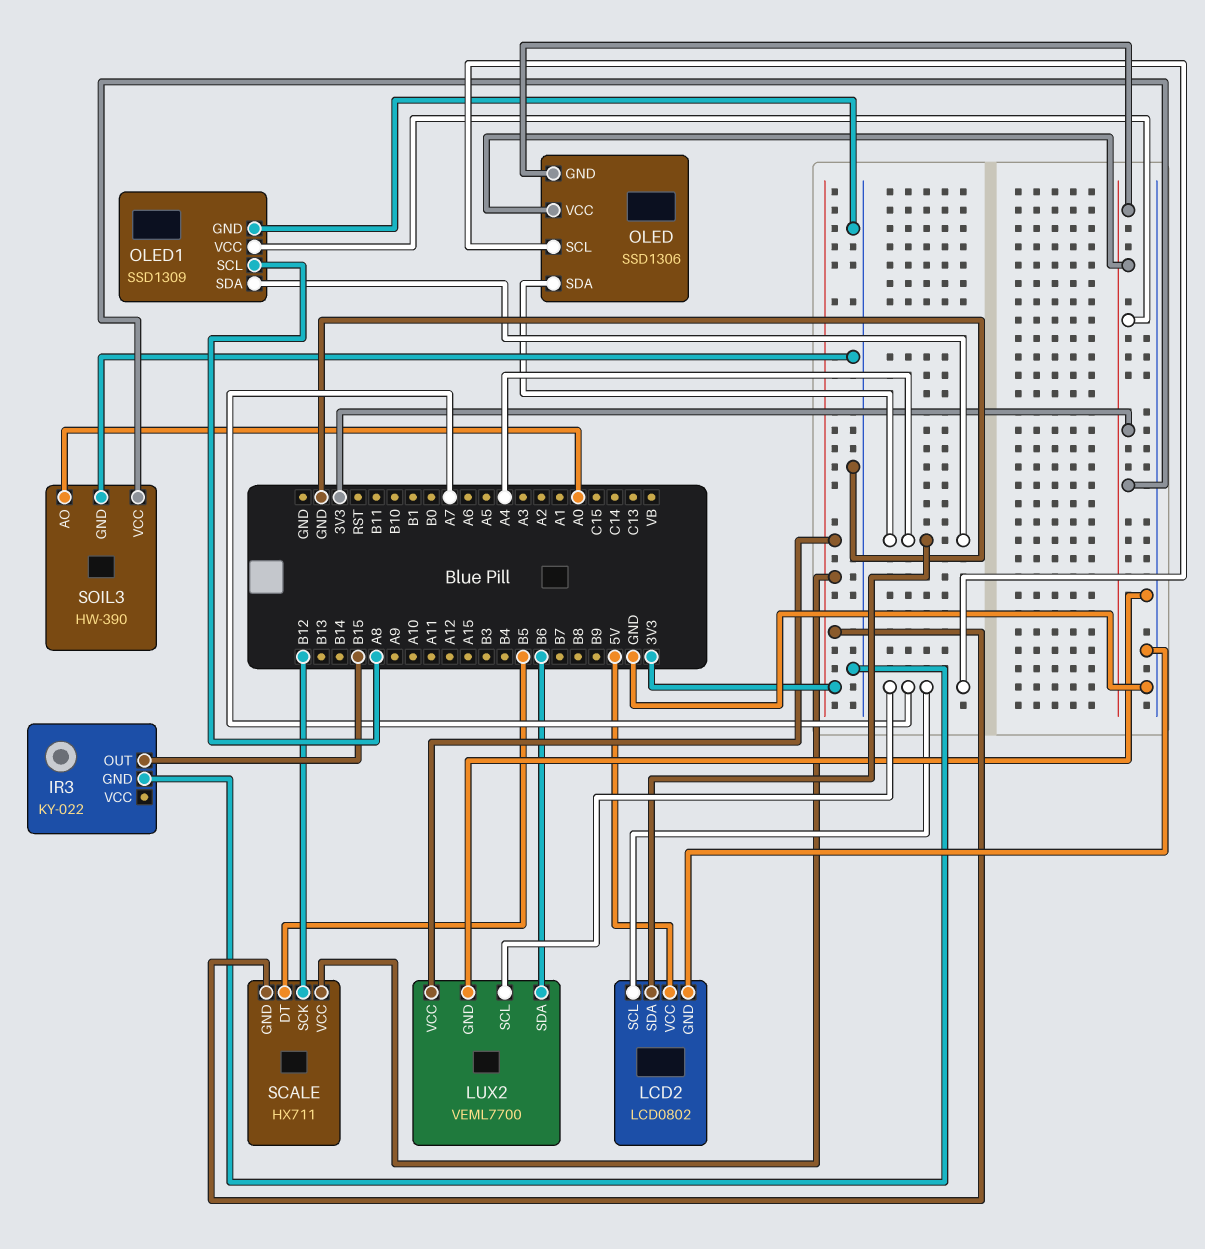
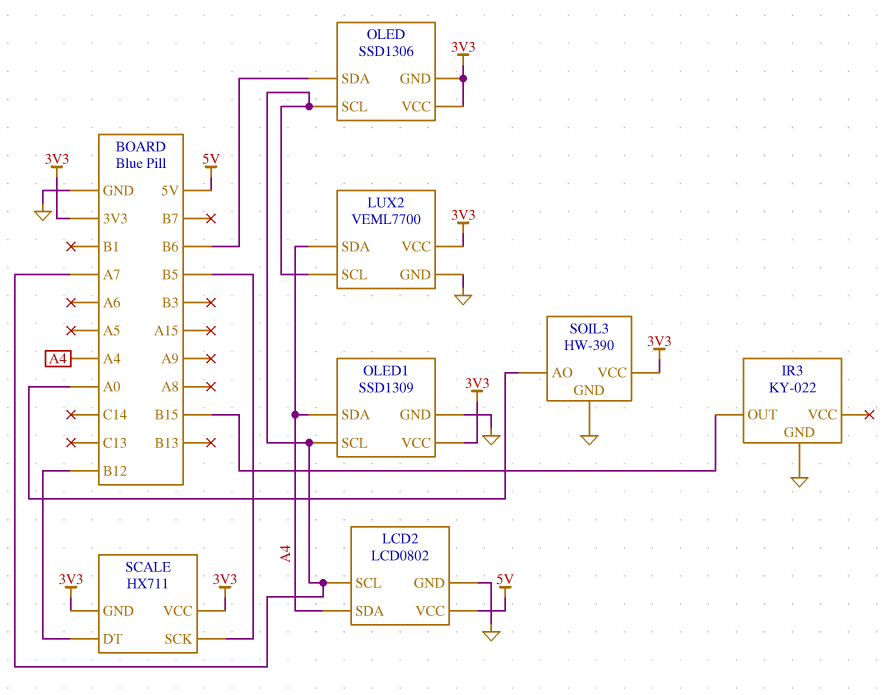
LUX2 pin SDA: B6 -> A4
OLED pin SDA: A4 -> B6
OLED1 pin SCL: A8 -> A7
SCALE pin DT: B5 -> B12
SCALE pin SCK: B12 -> B5

